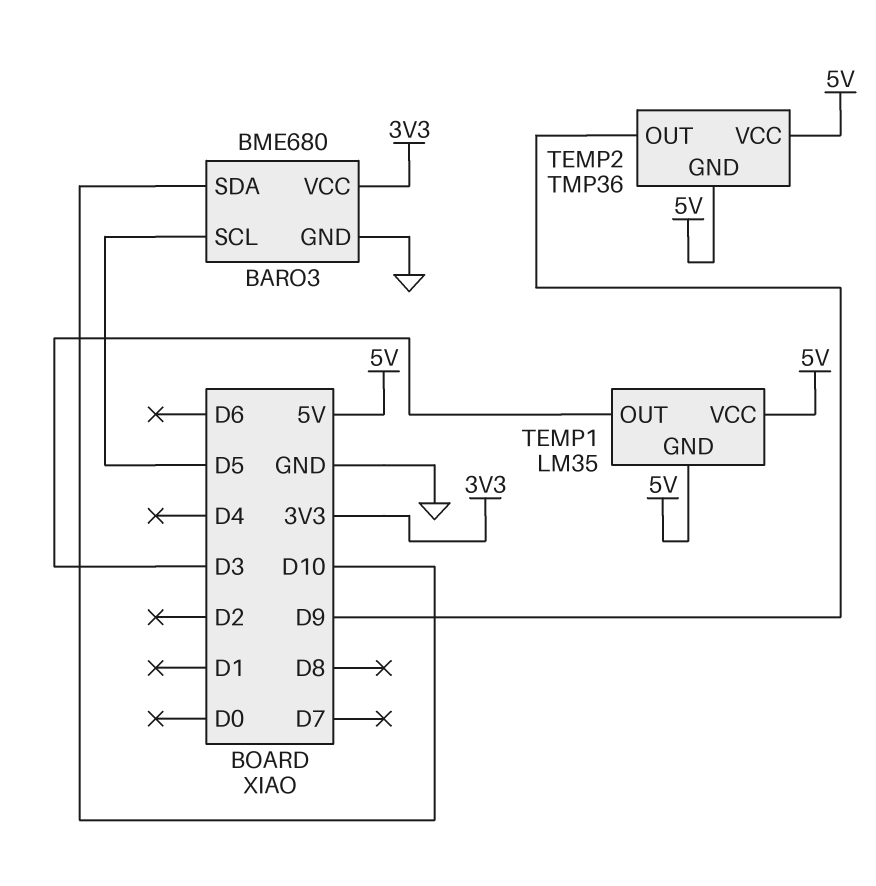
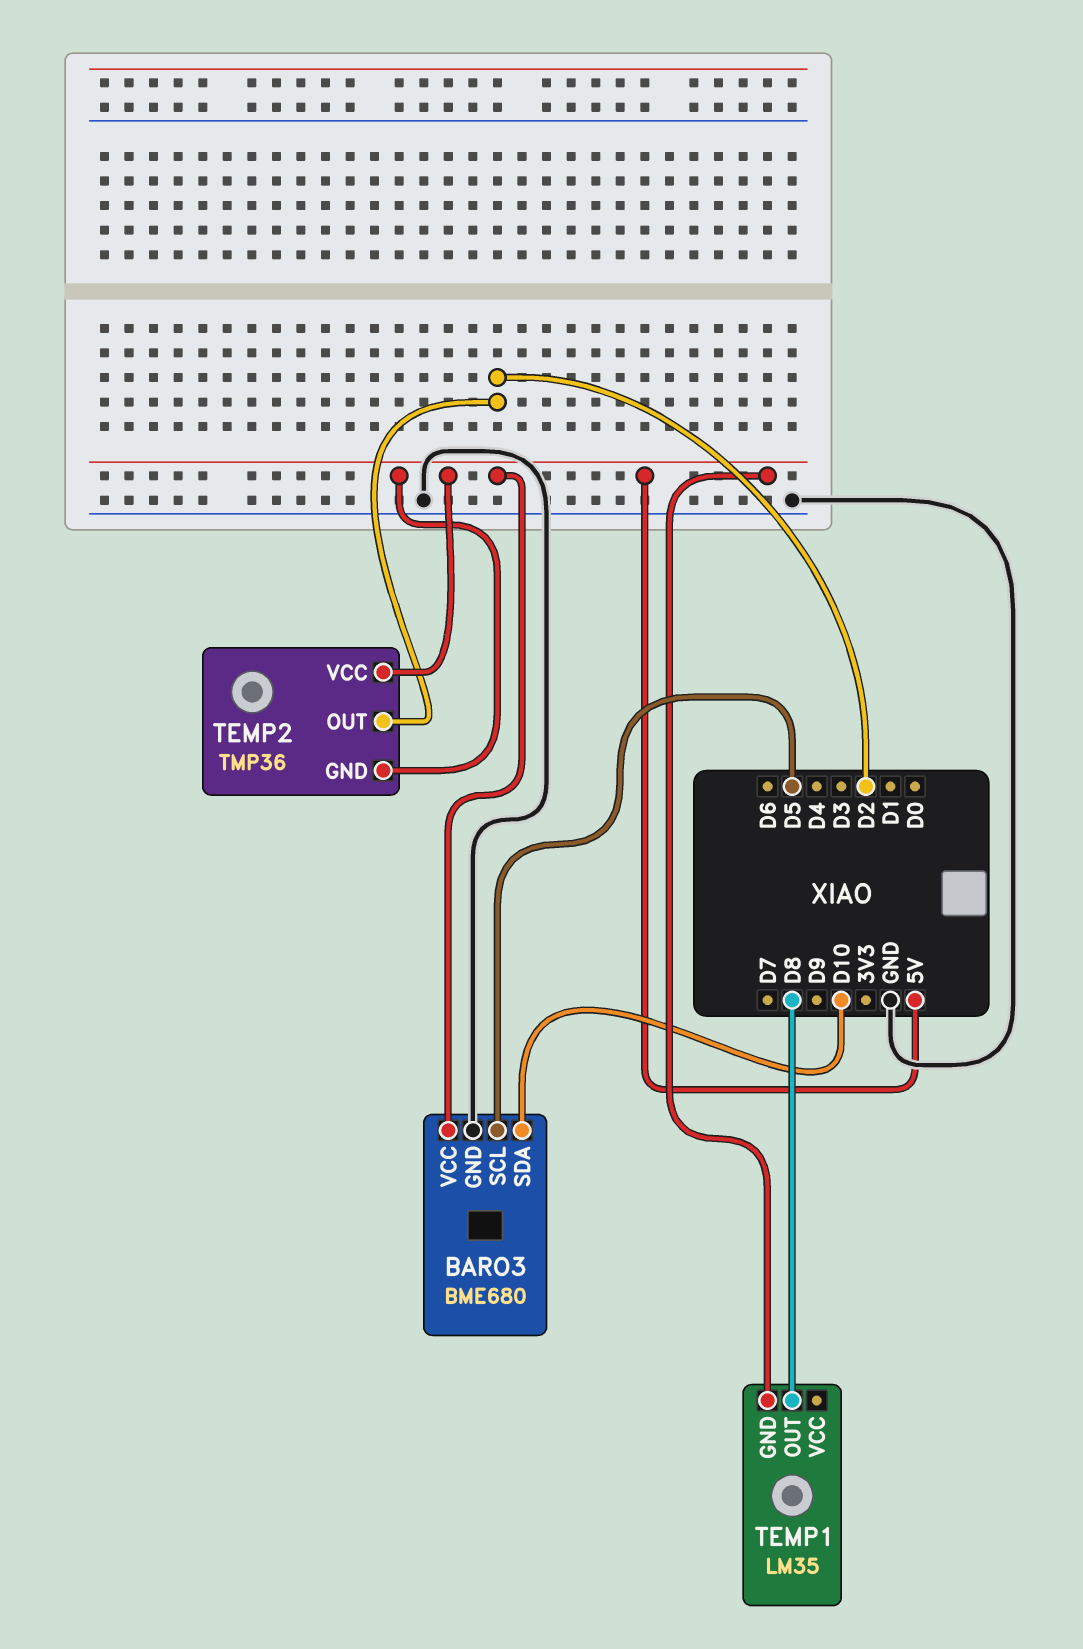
BARO3 pin VCC: 3V3 -> 5V
TEMP1 pin OUT: D3 -> D8
TEMP1 pin VCC: 5V -> none
TEMP2 pin OUT: D9 -> D2

